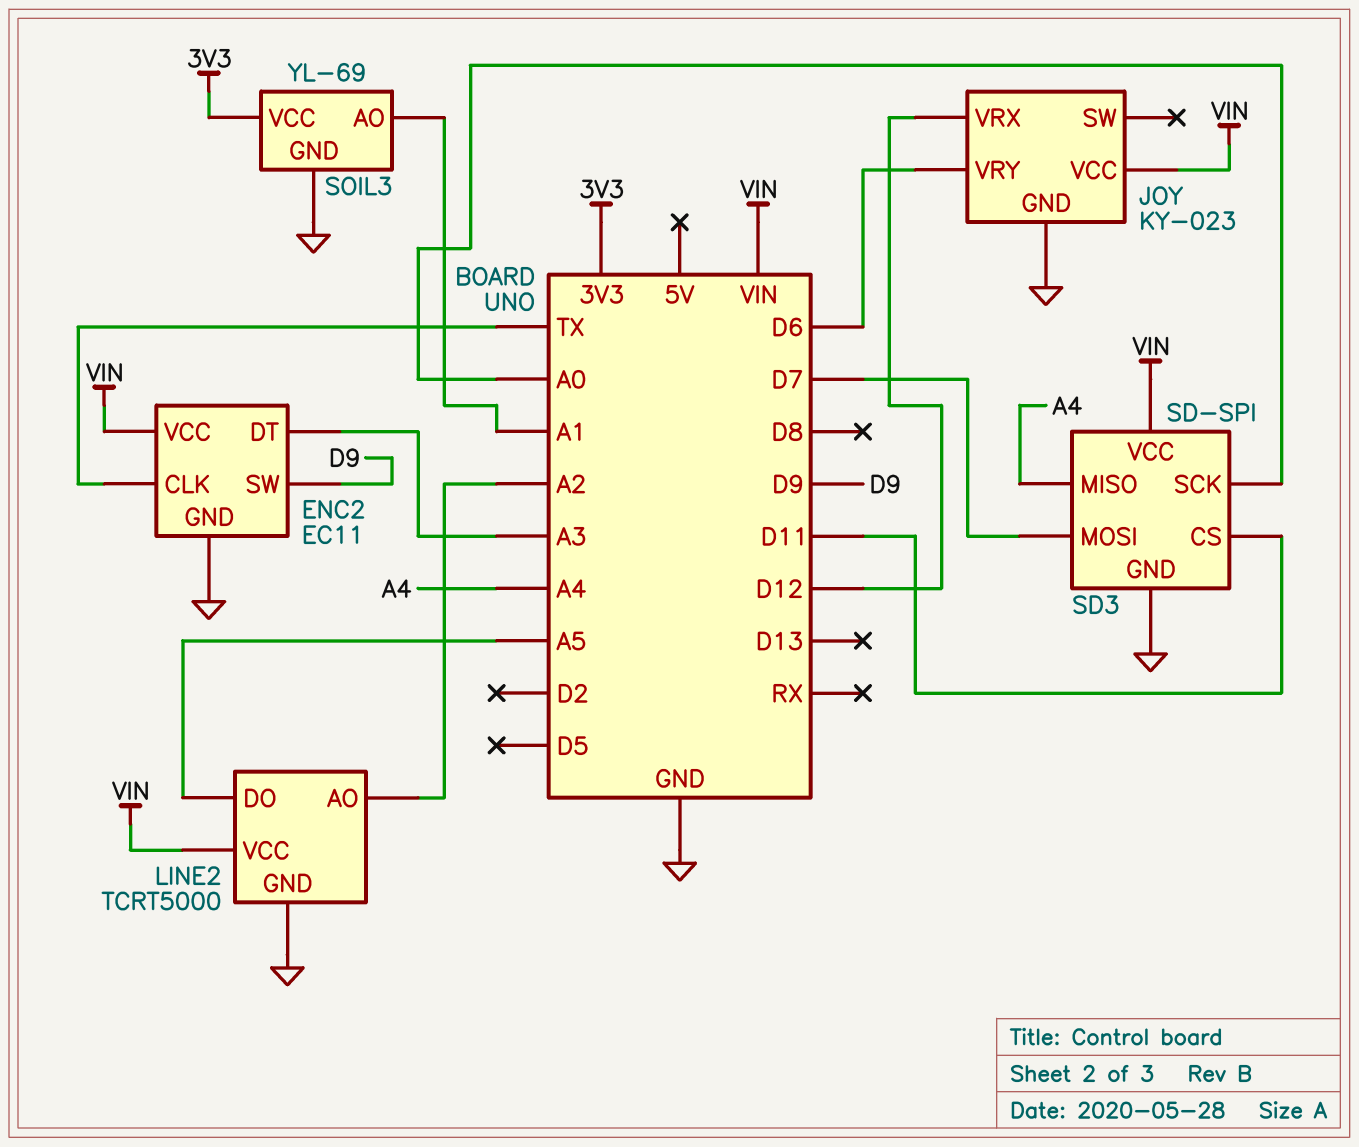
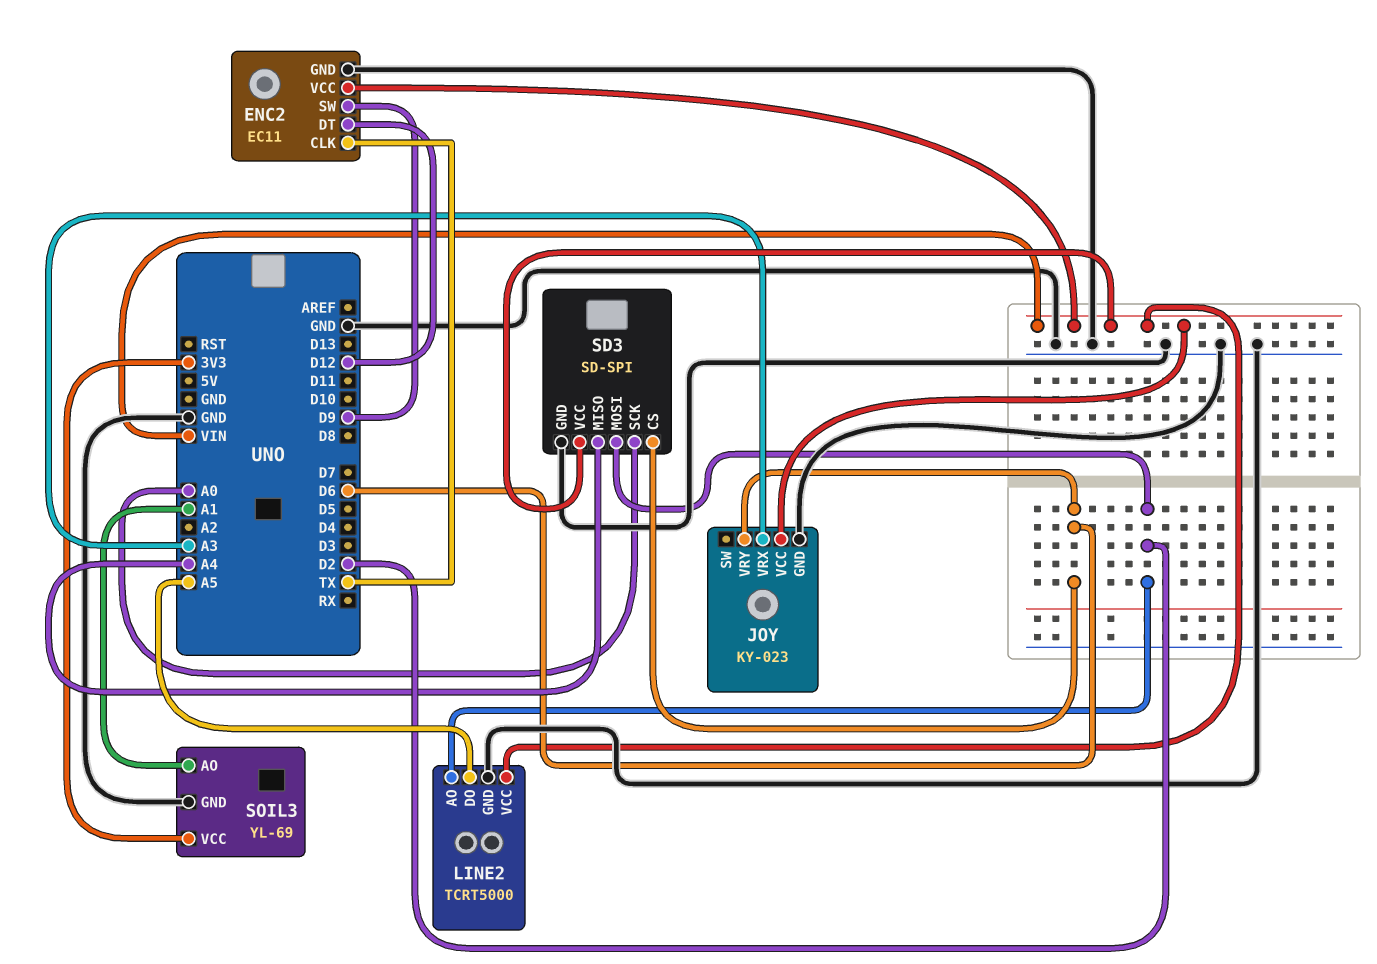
ENC2 pin DT: A3 -> D12
JOY pin VRX: D12 -> A3
LINE2 pin AO: A2 -> D2
SD3 pin CS: D11 -> D6
SD3 pin MOSI: D7 -> D2

